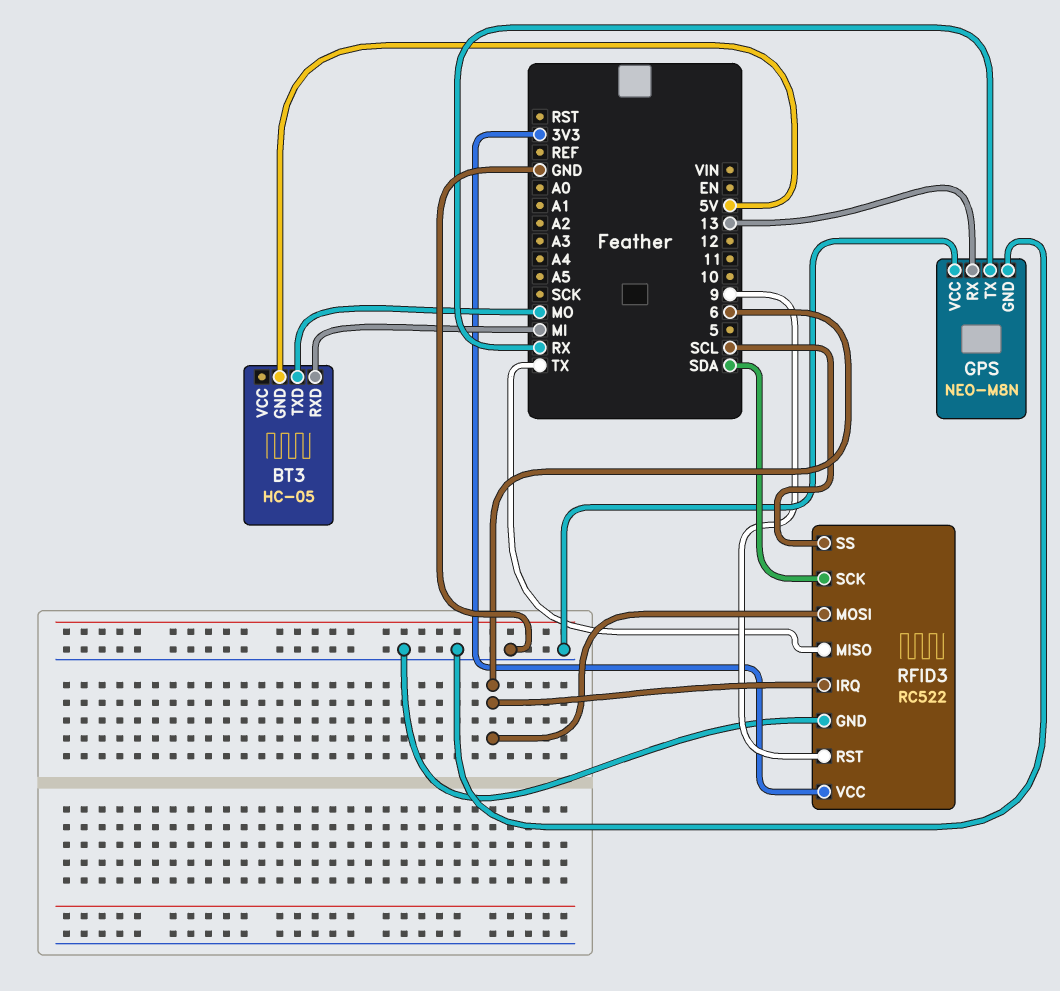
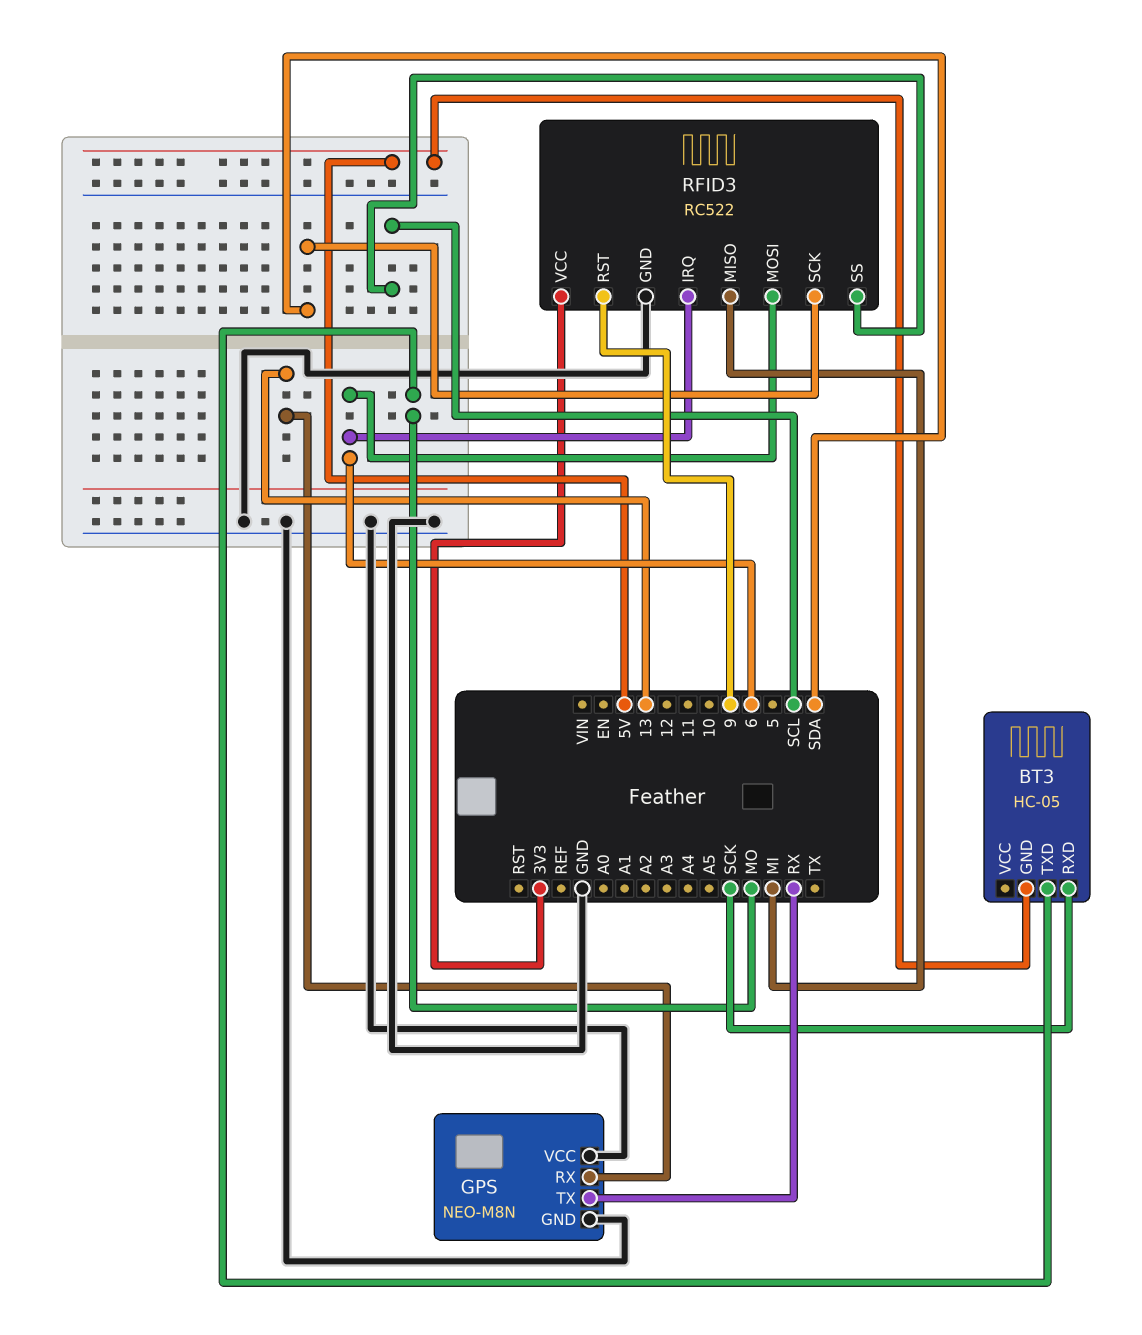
BT3 pin RXD: MI -> SCK
RFID3 pin MISO: TX -> MI

